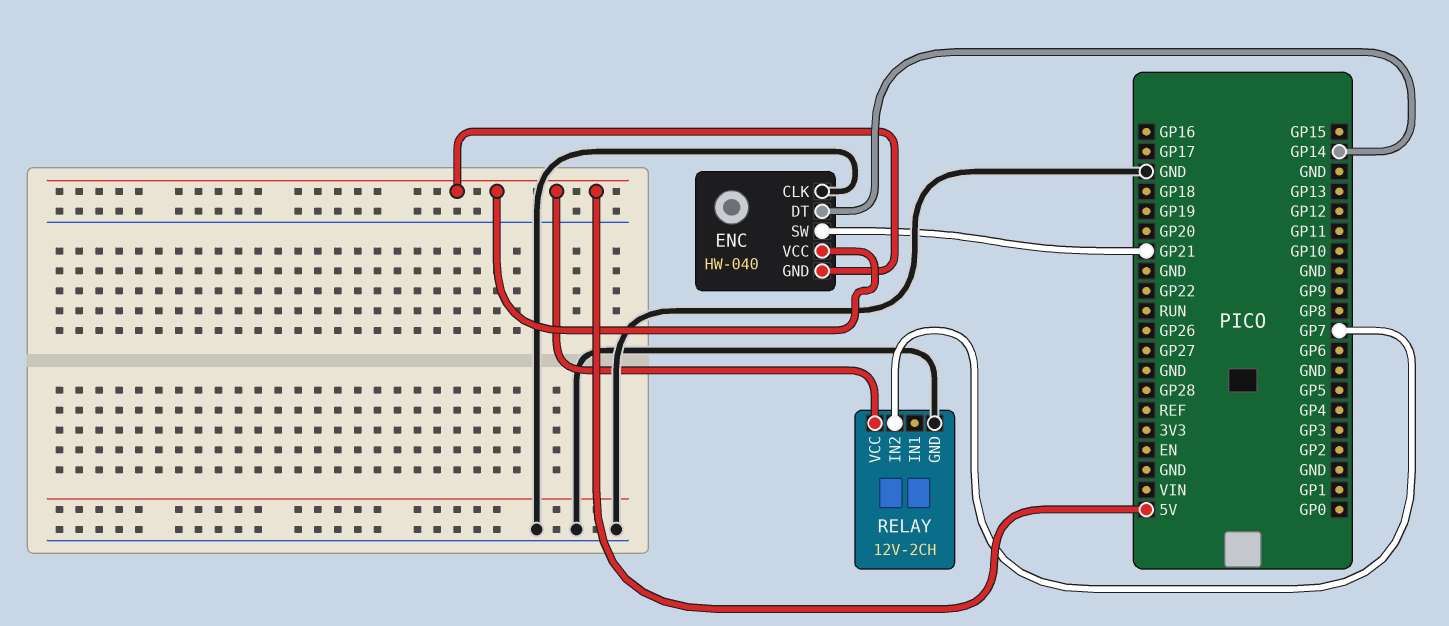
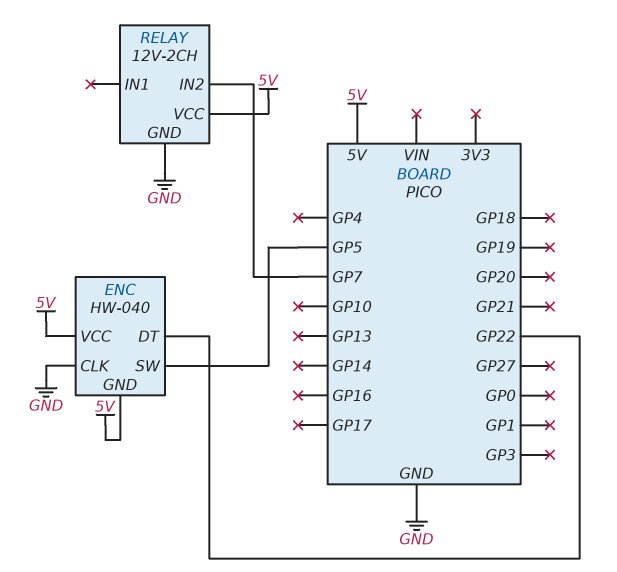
ENC pin DT: GP14 -> GP22
ENC pin SW: GP21 -> GP5

